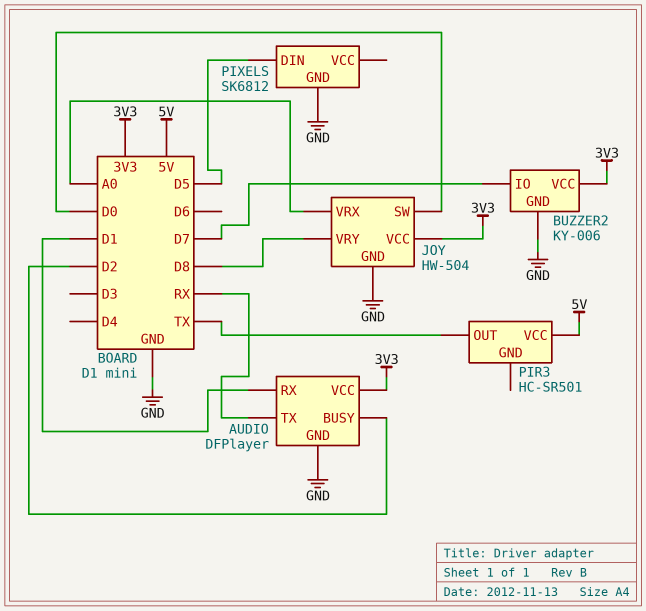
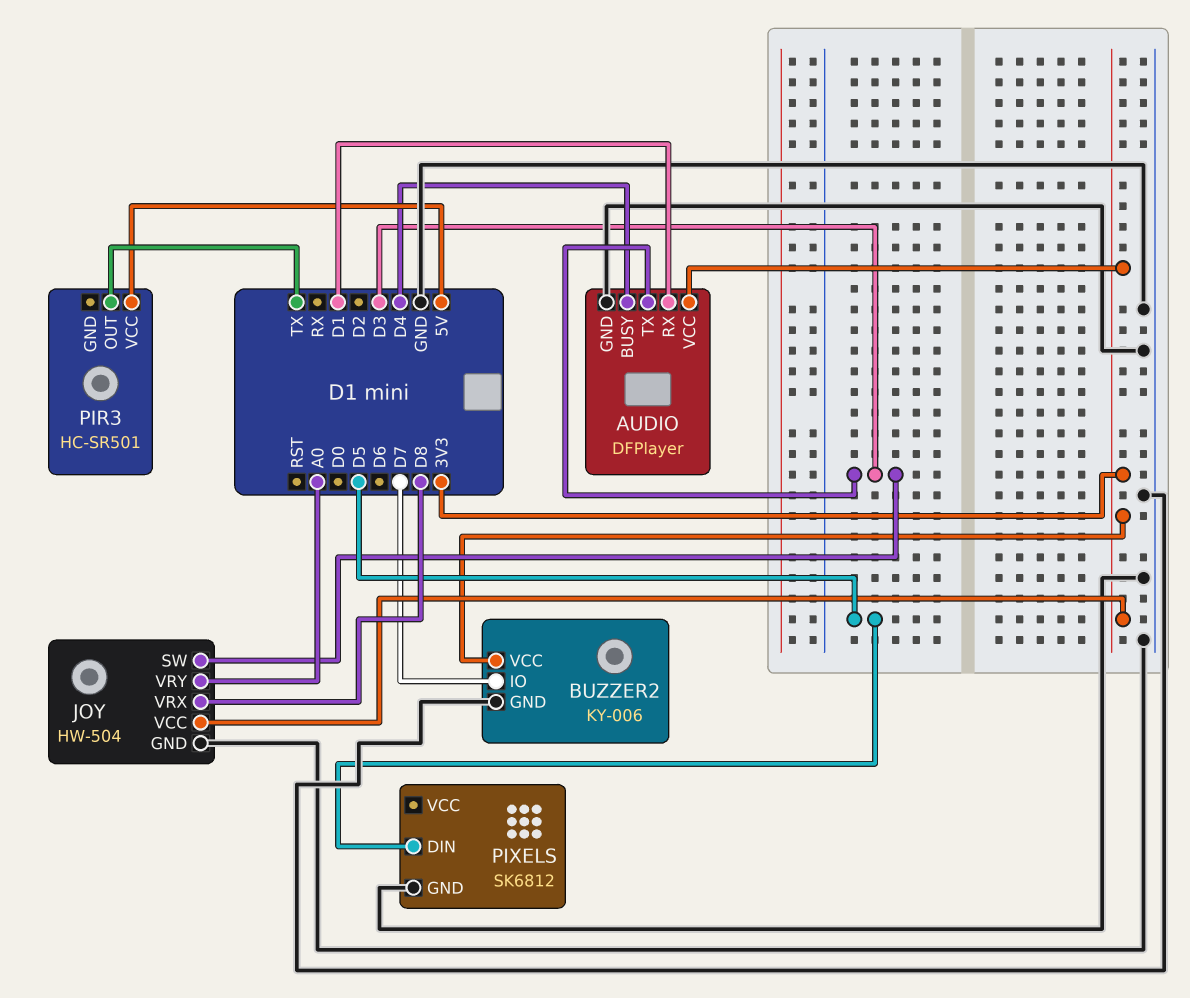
AUDIO pin BUSY: D2 -> D4
AUDIO pin TX: RX -> D3
JOY pin SW: D0 -> D3
JOY pin VRX: A0 -> D8
JOY pin VRY: D8 -> A0

